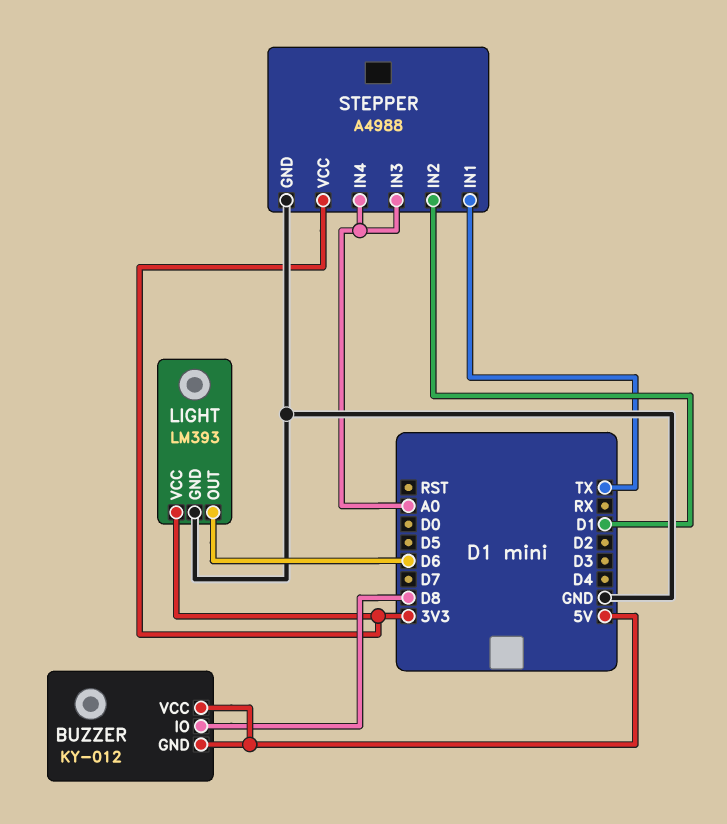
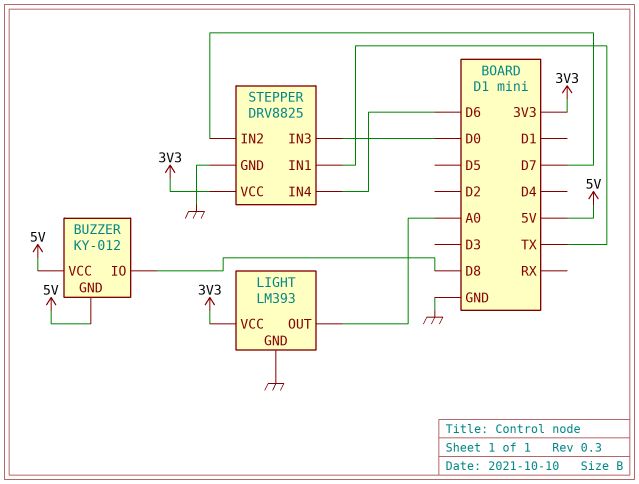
LIGHT pin OUT: D6 -> A0
STEPPER: A4988 -> DRV8825
STEPPER pin IN2: D1 -> D7
STEPPER pin IN3: A0 -> D0
STEPPER pin IN4: A0 -> D6

